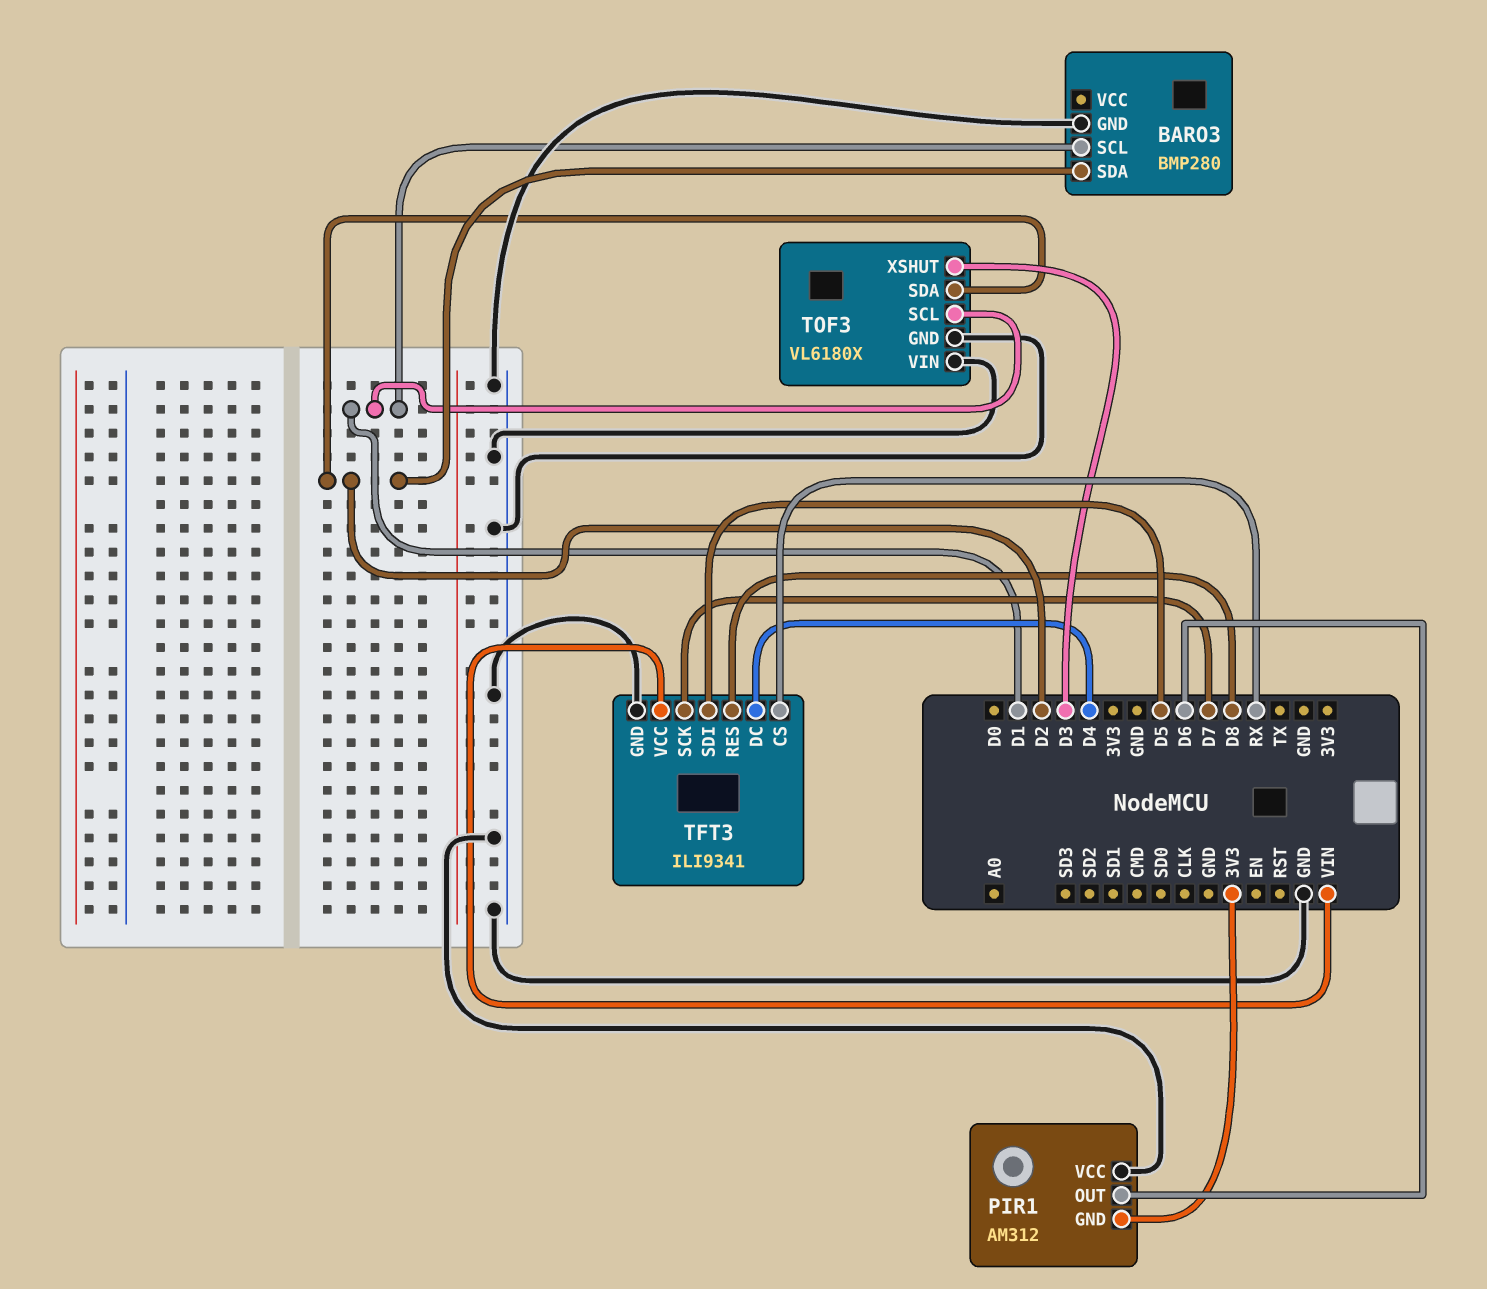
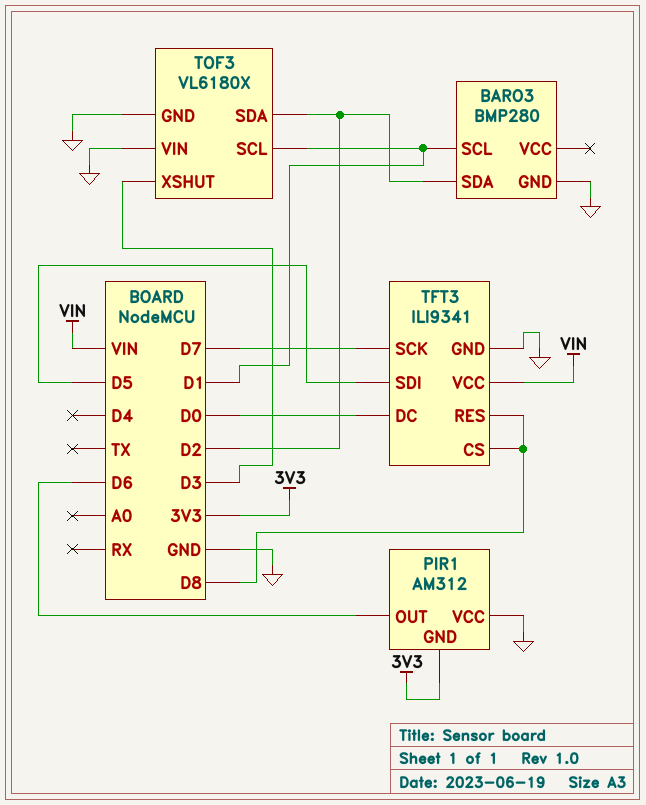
TFT3 pin CS: RX -> D8
TFT3 pin DC: D4 -> D0

